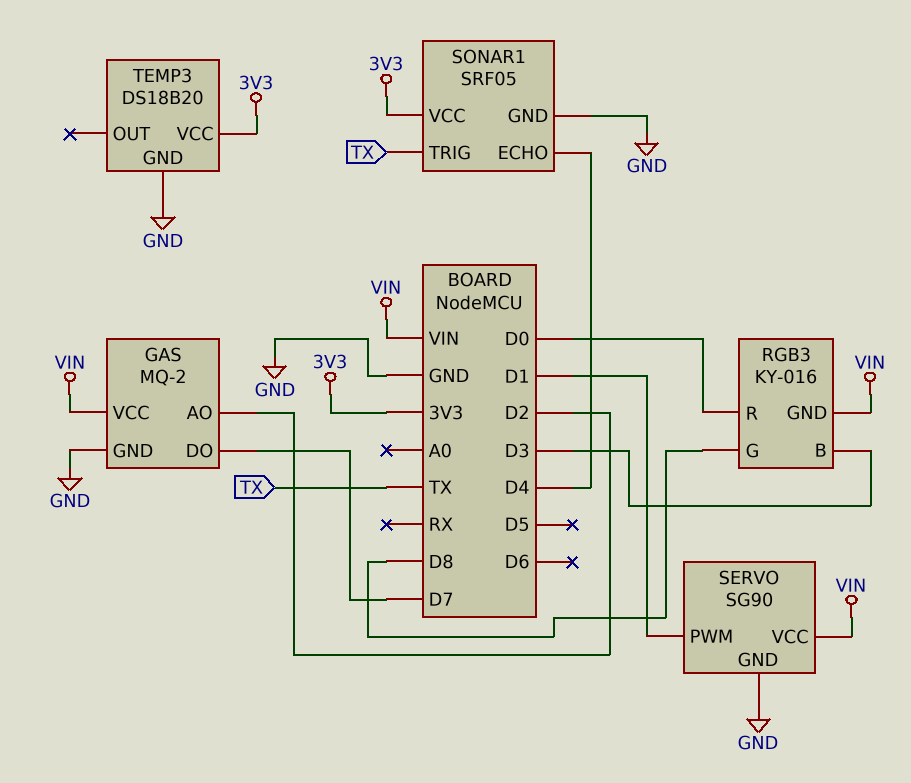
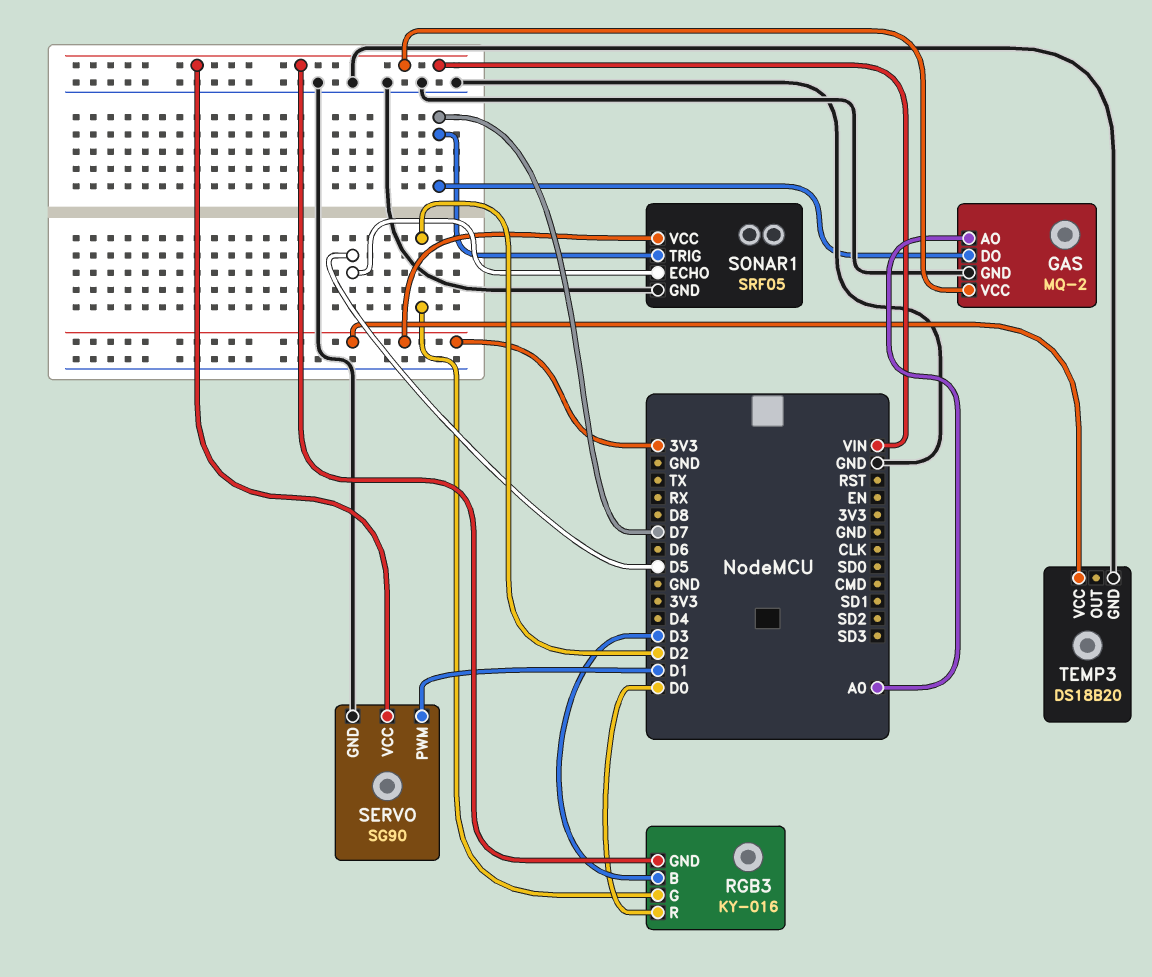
GAS pin AO: D2 -> A0
RGB3 pin G: D8 -> D2
SONAR1 pin ECHO: D4 -> D5
SONAR1 pin TRIG: TX -> D7

